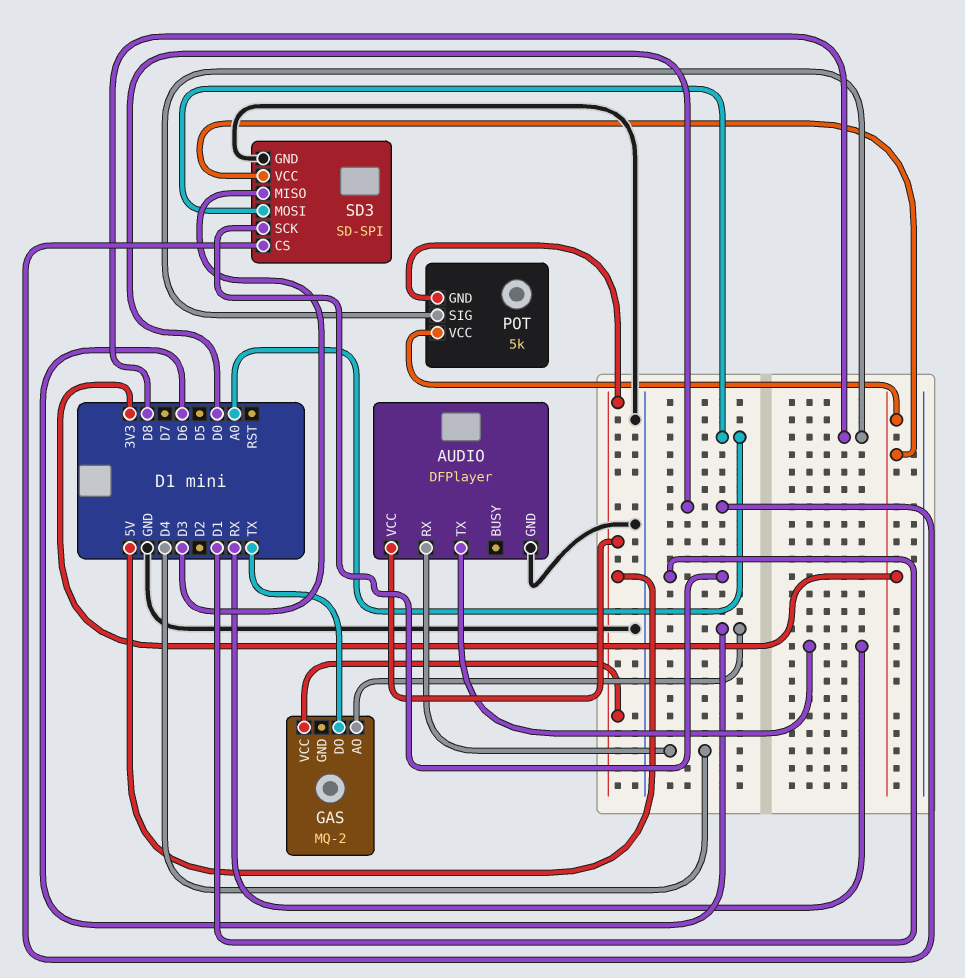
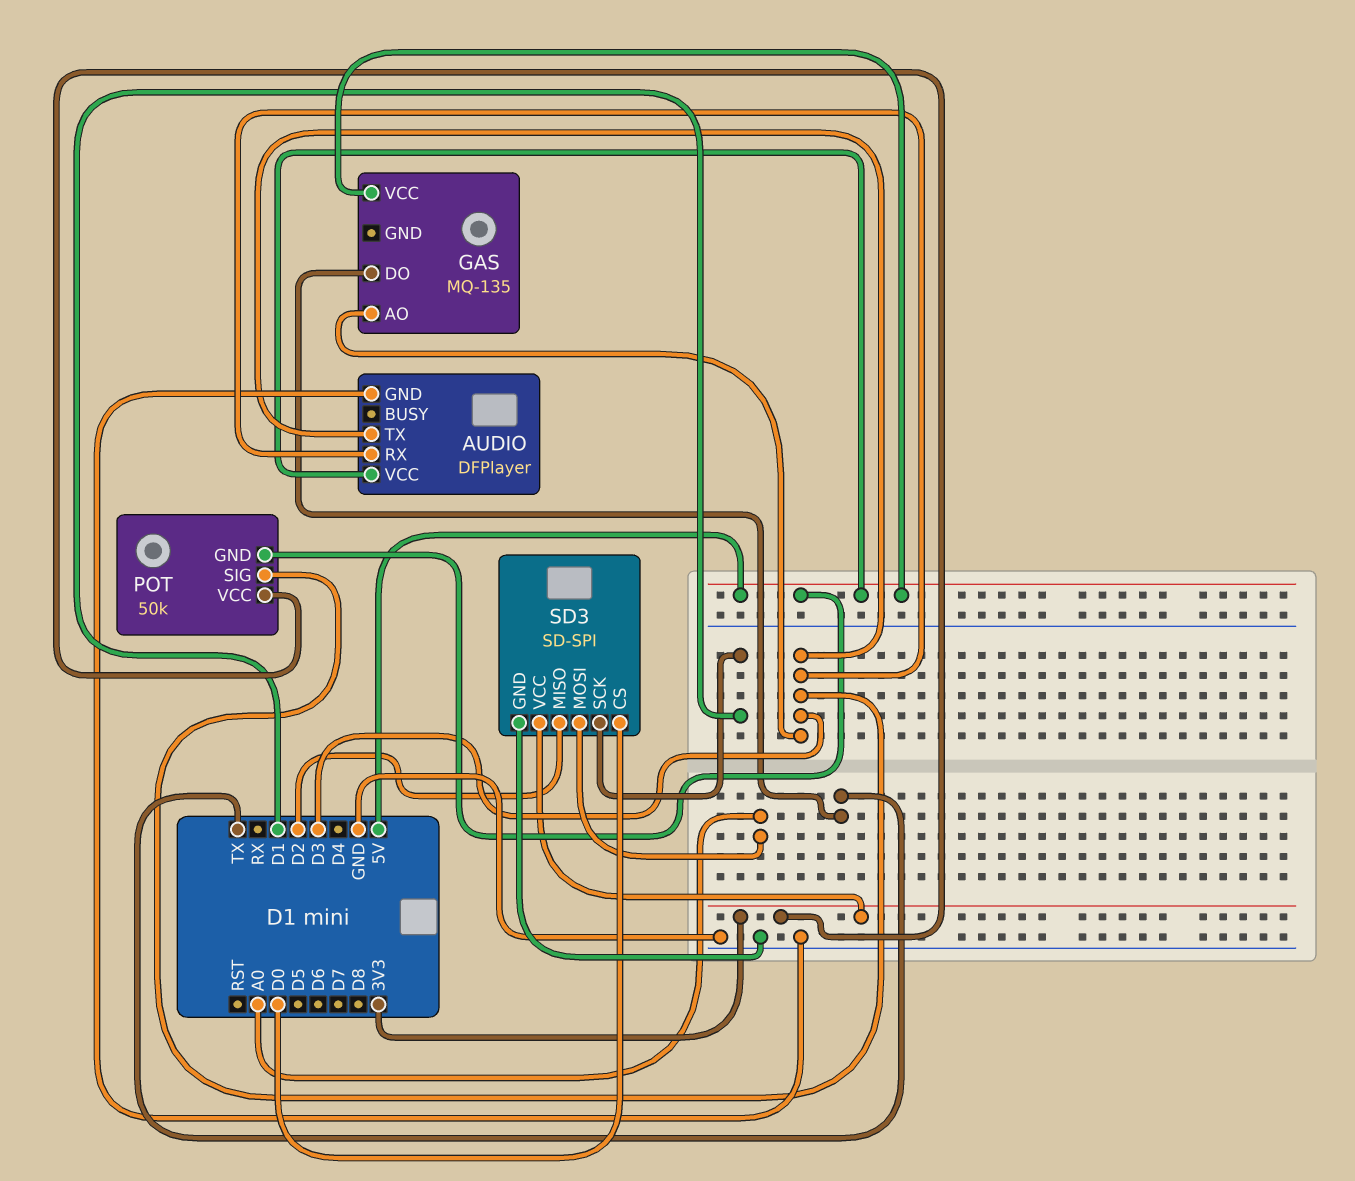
AUDIO pin RX: D4 -> D3
AUDIO pin TX: RX -> D3
GAS: MQ-2 -> MQ-135
GAS pin AO: D6 -> D3
POT: 5k -> 50k
POT pin SIG: D8 -> D3
SD3 pin MISO: D3 -> D2

